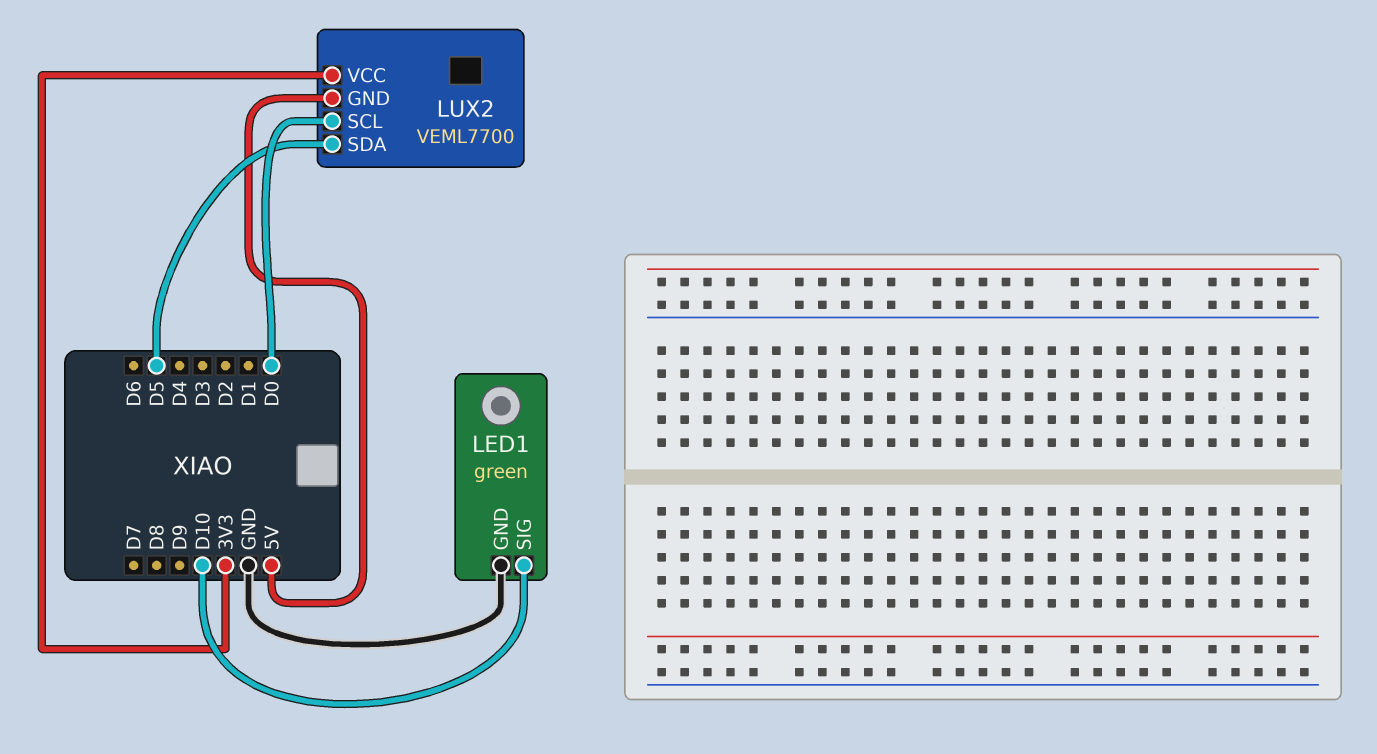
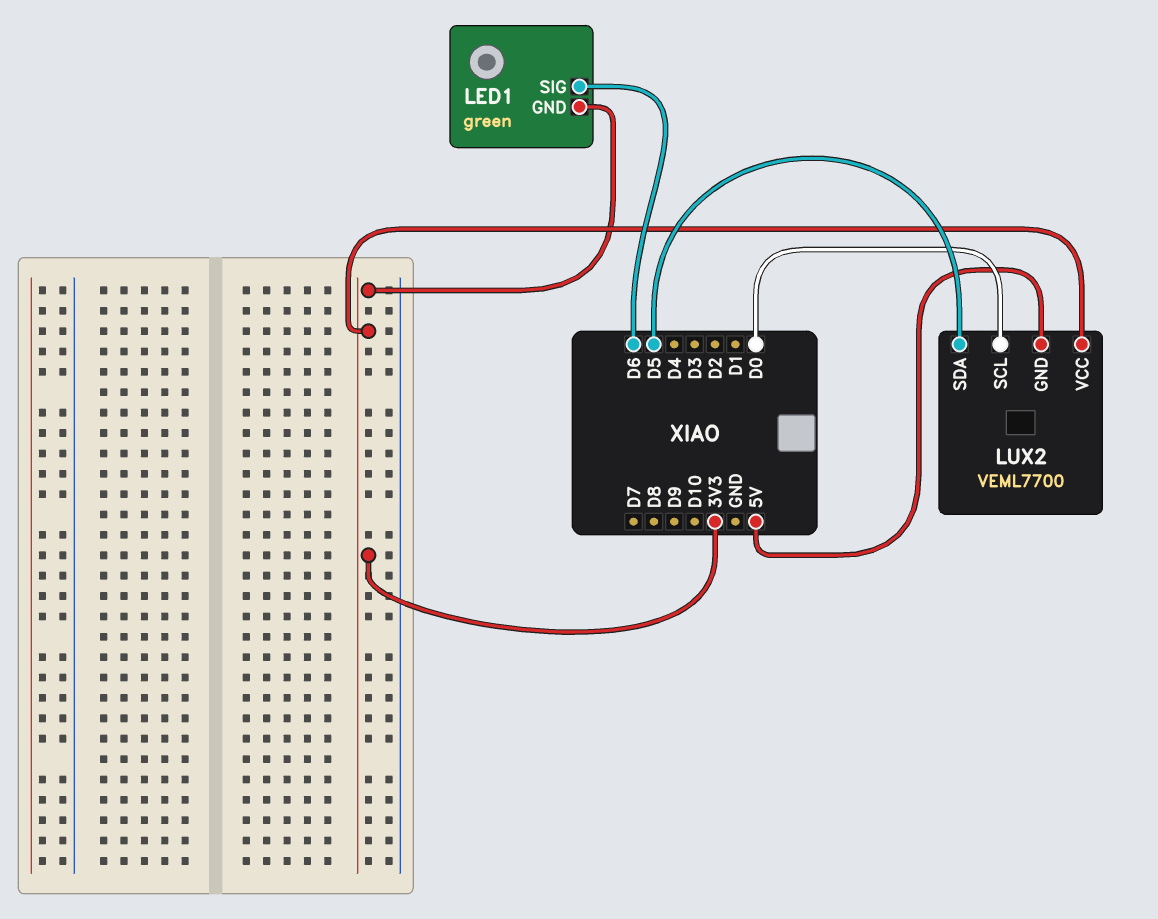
LED1 pin GND: GND -> 3V3
LED1 pin SIG: D10 -> D6

